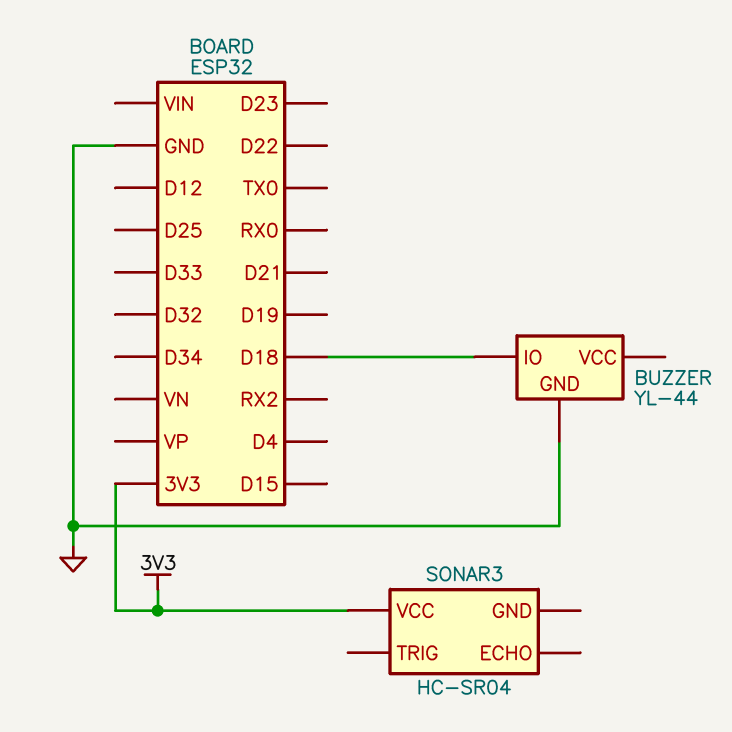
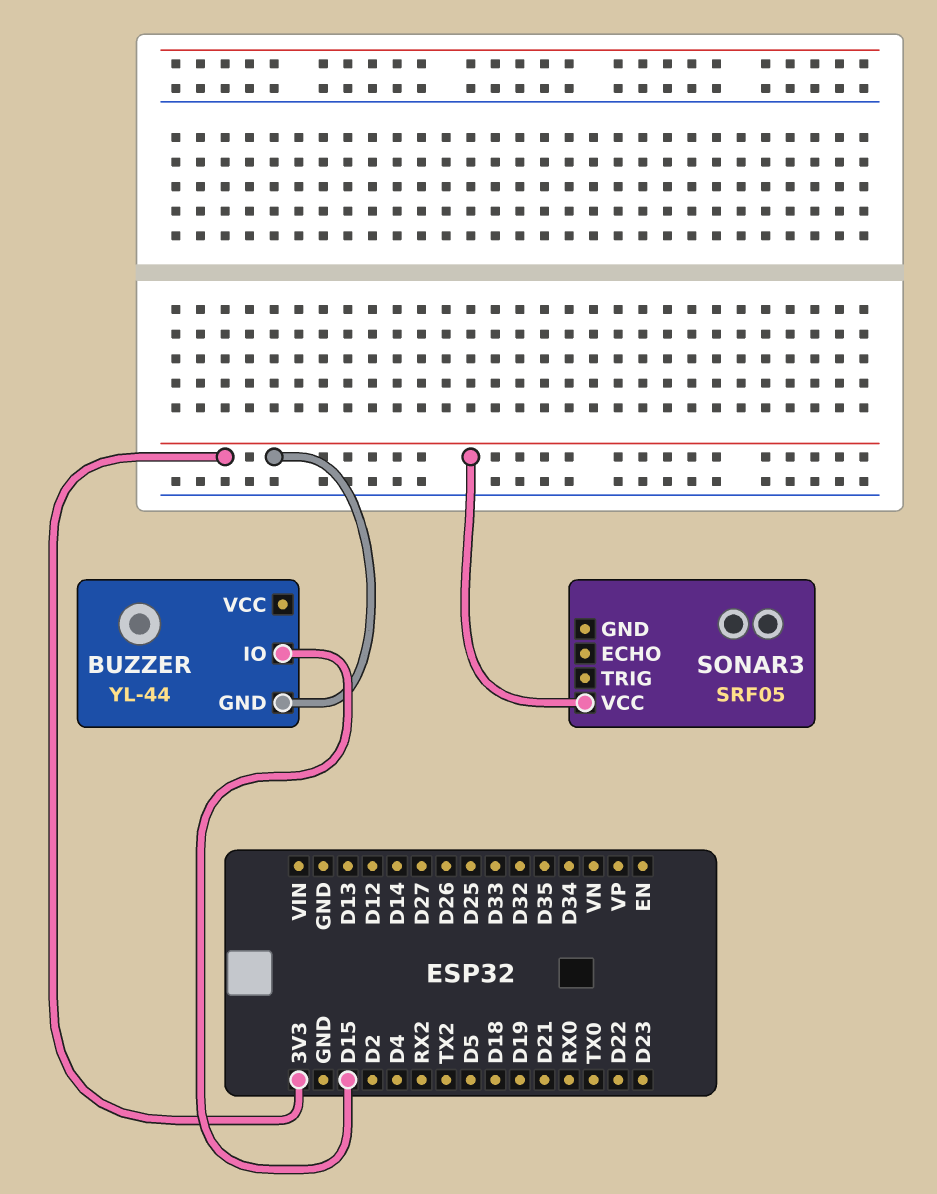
BUZZER pin GND: GND -> 3V3
BUZZER pin IO: D18 -> D15
SONAR3: HC-SR04 -> SRF05

